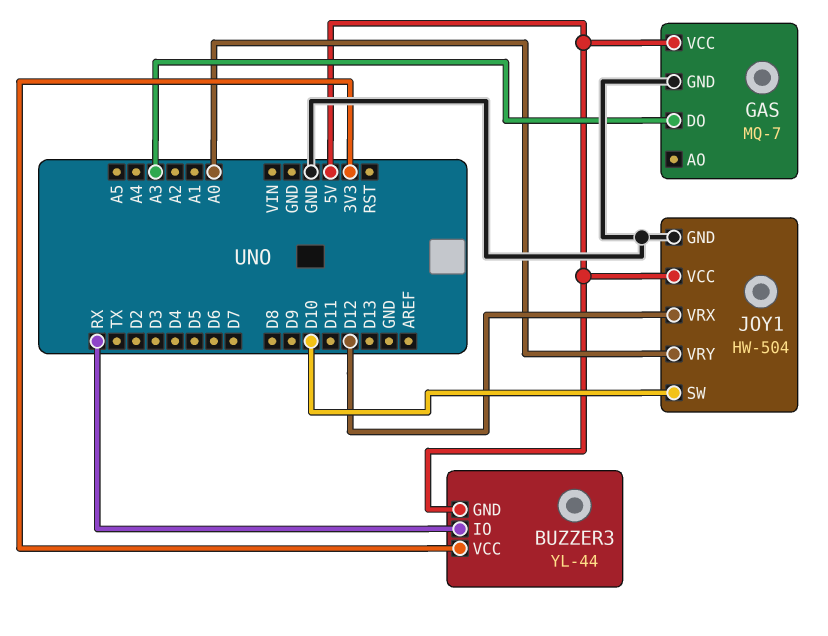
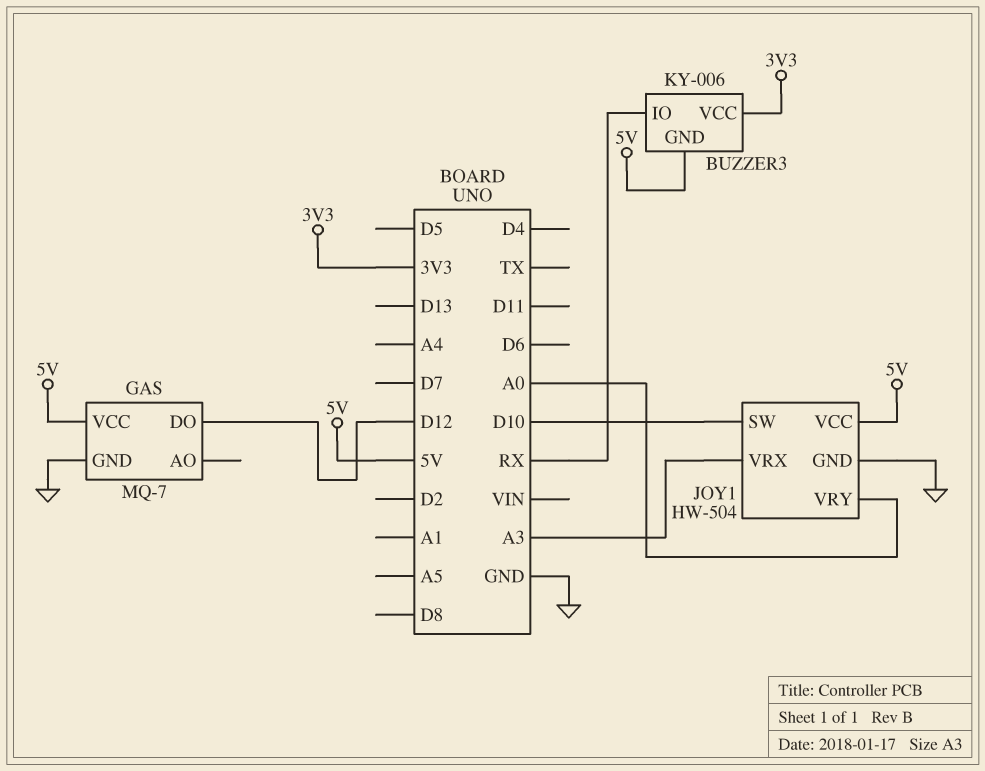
BUZZER3: YL-44 -> KY-006
GAS pin DO: A3 -> D12
JOY1 pin VRX: D12 -> A3

